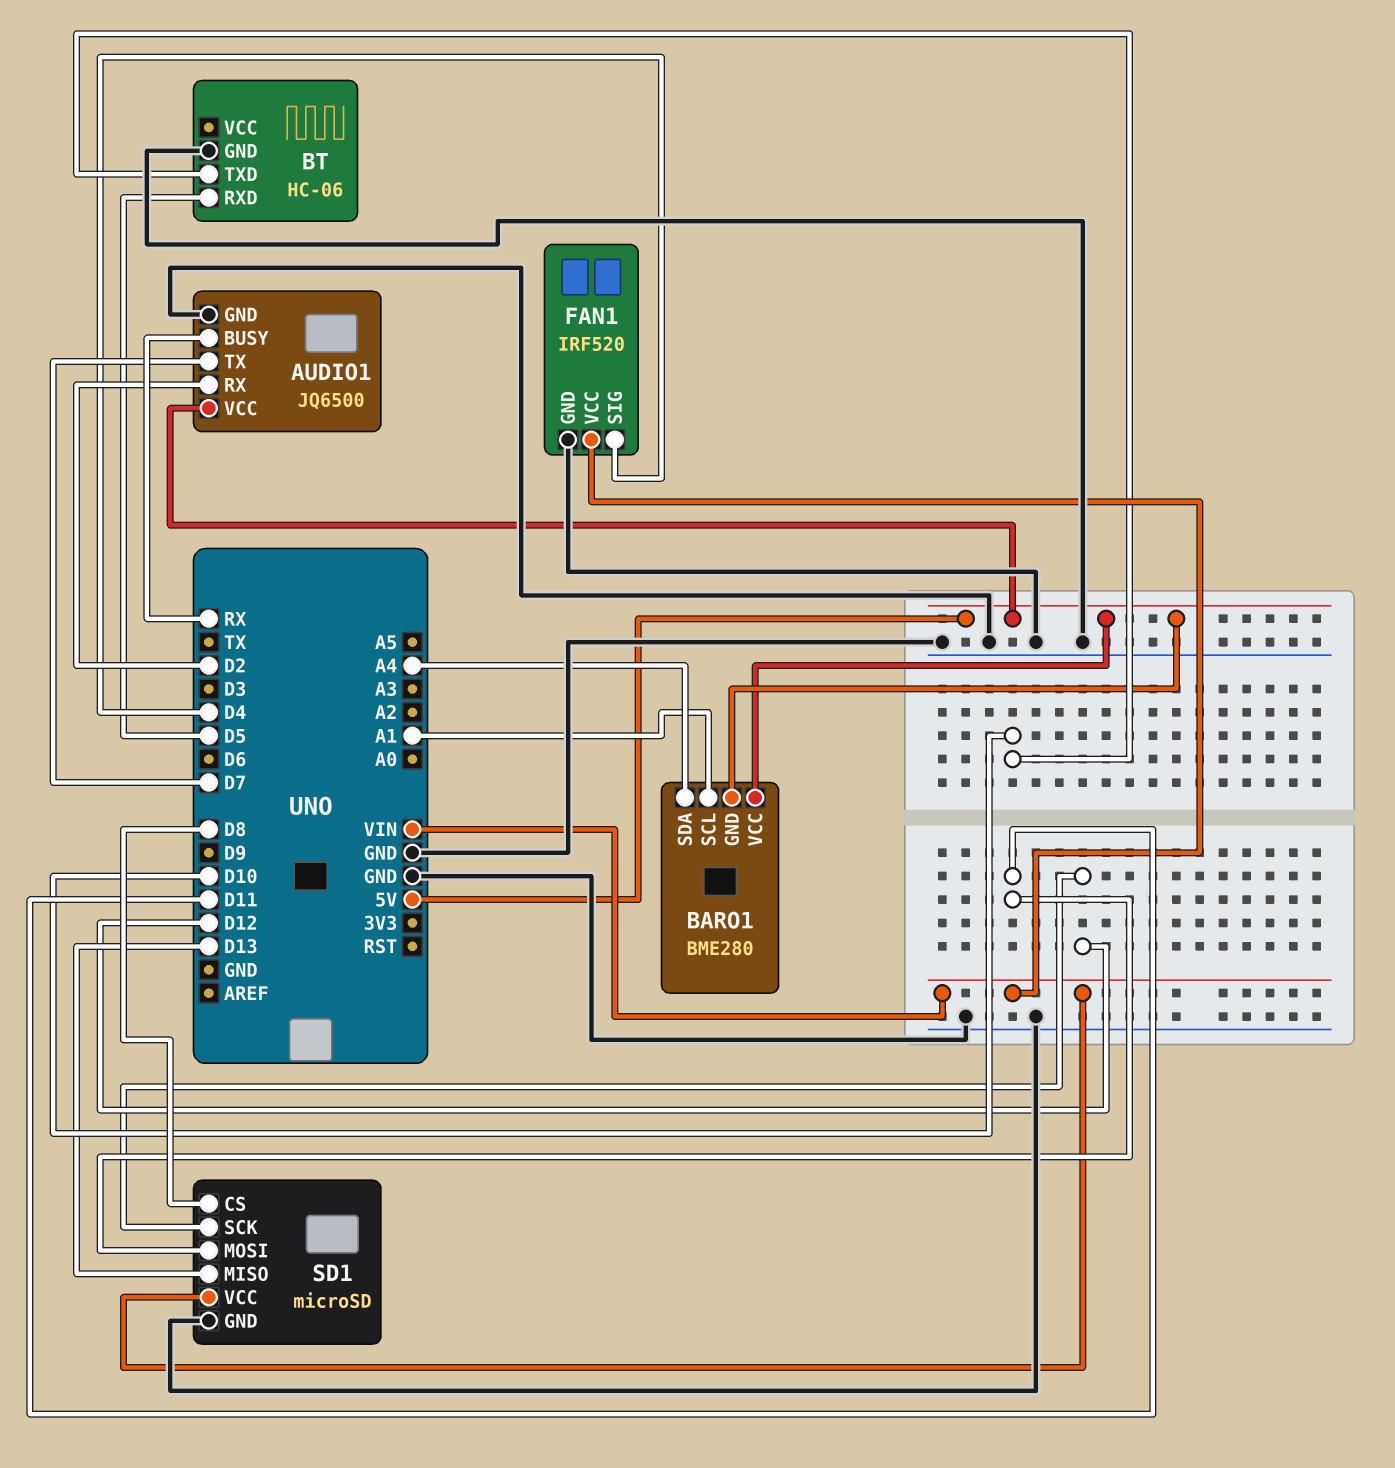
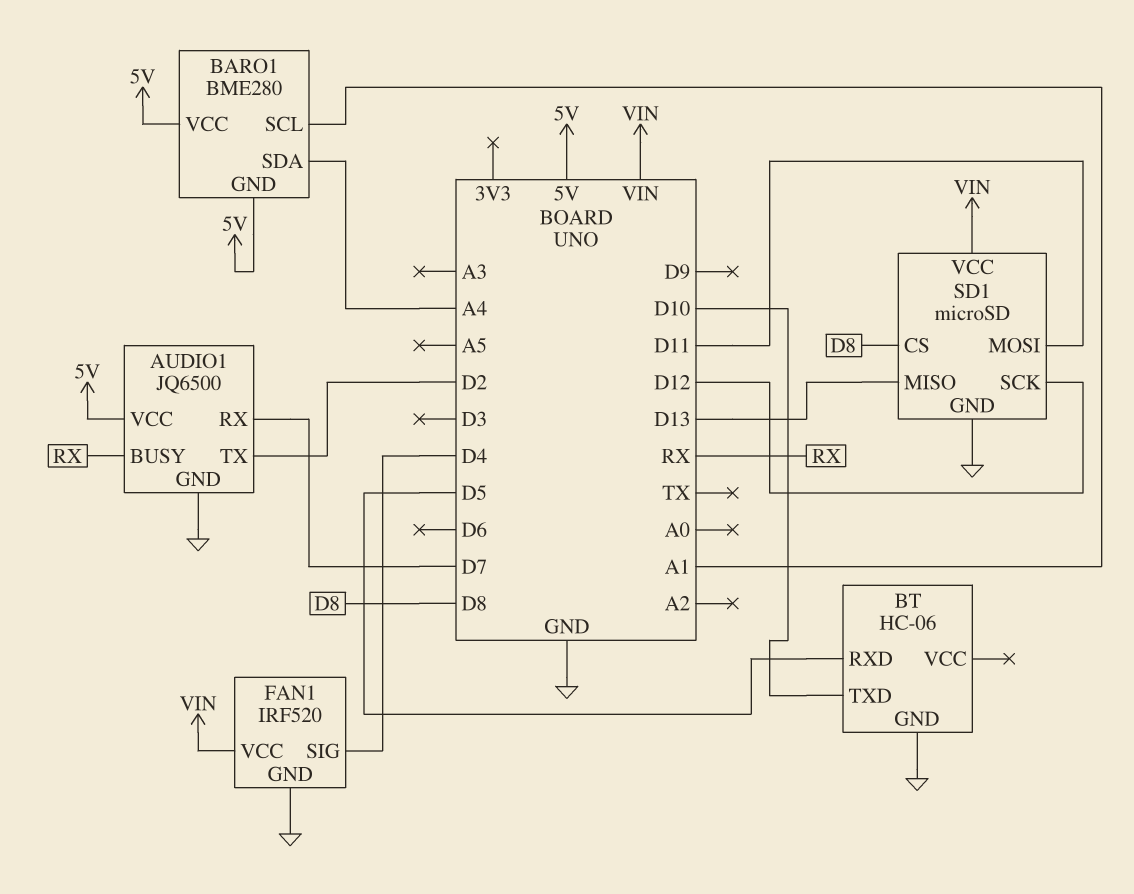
AUDIO1 pin RX: D2 -> D7
AUDIO1 pin TX: D7 -> D2

